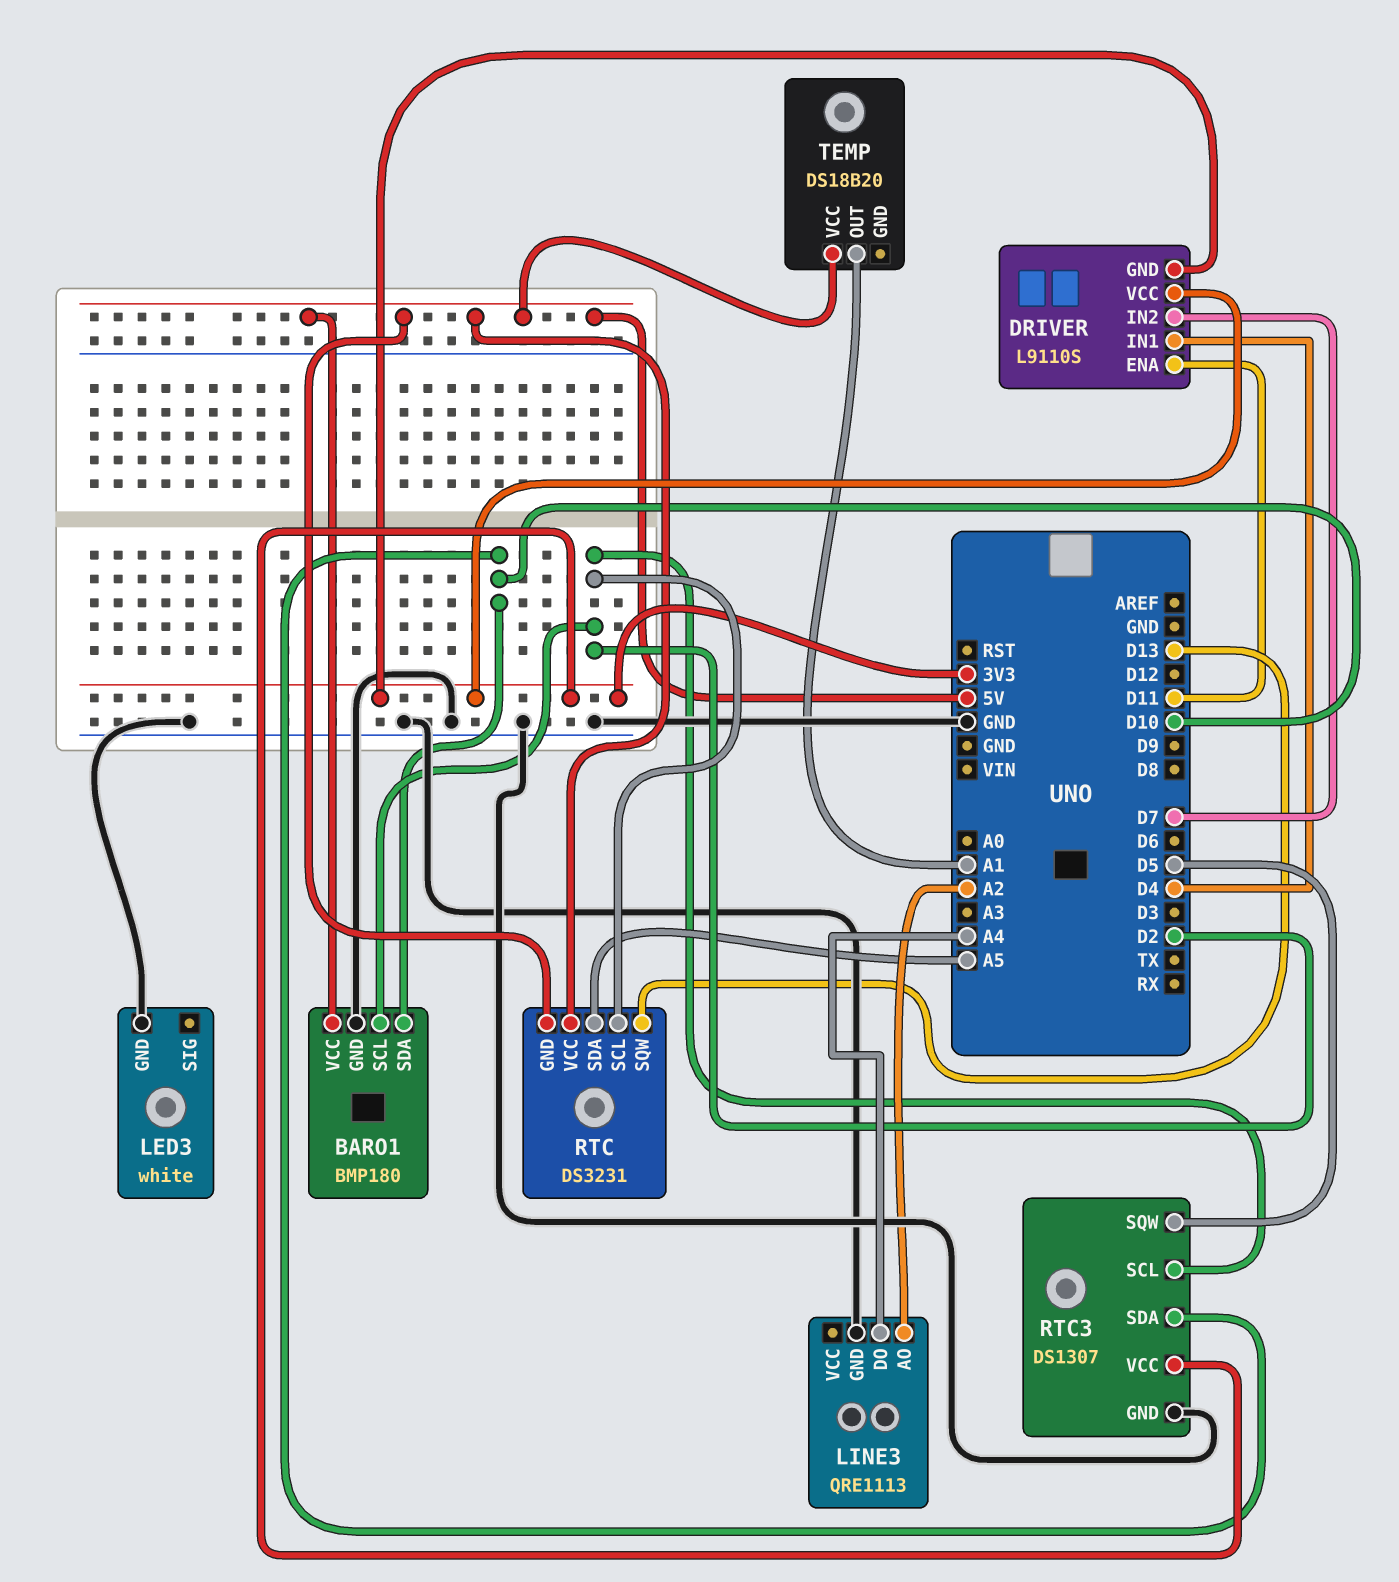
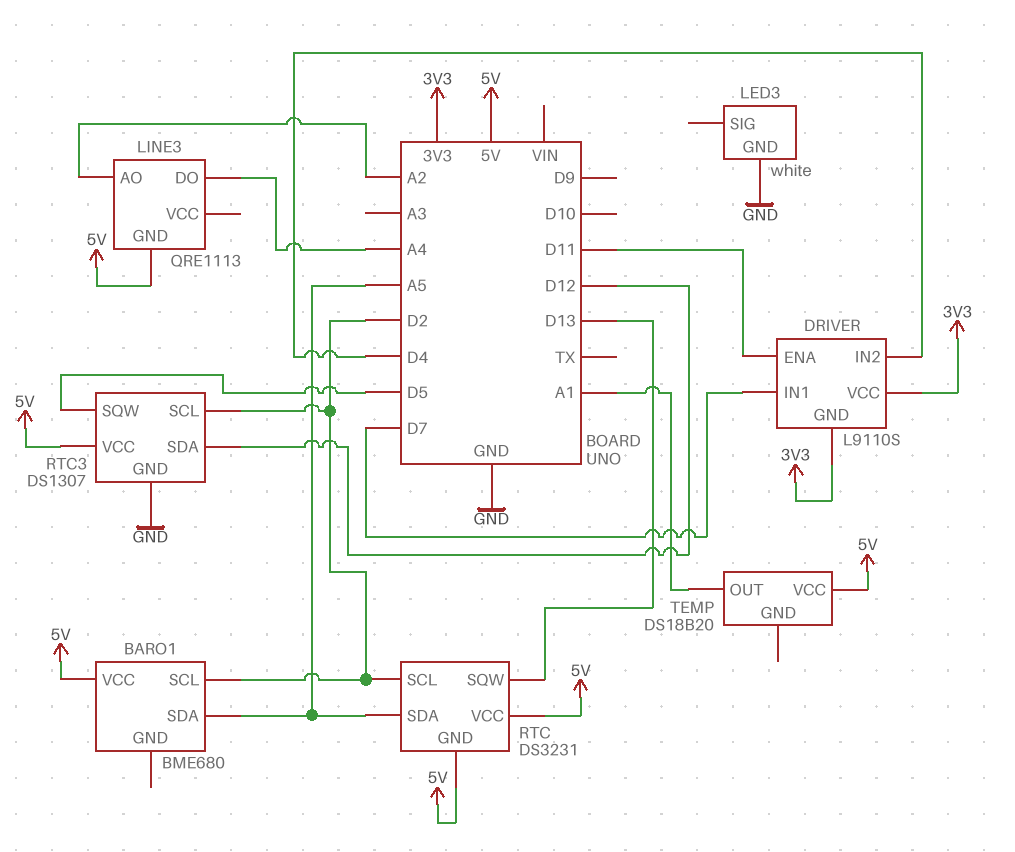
BARO1: BMP180 -> BME680
BARO1 pin GND: GND -> none
BARO1 pin SDA: D10 -> A5
DRIVER pin IN1: D4 -> D7
DRIVER pin IN2: D7 -> D4
LINE3 pin GND: GND -> 5V
RTC3 pin SDA: D10 -> D12
RTC3 pin VCC: 3V3 -> 5V

